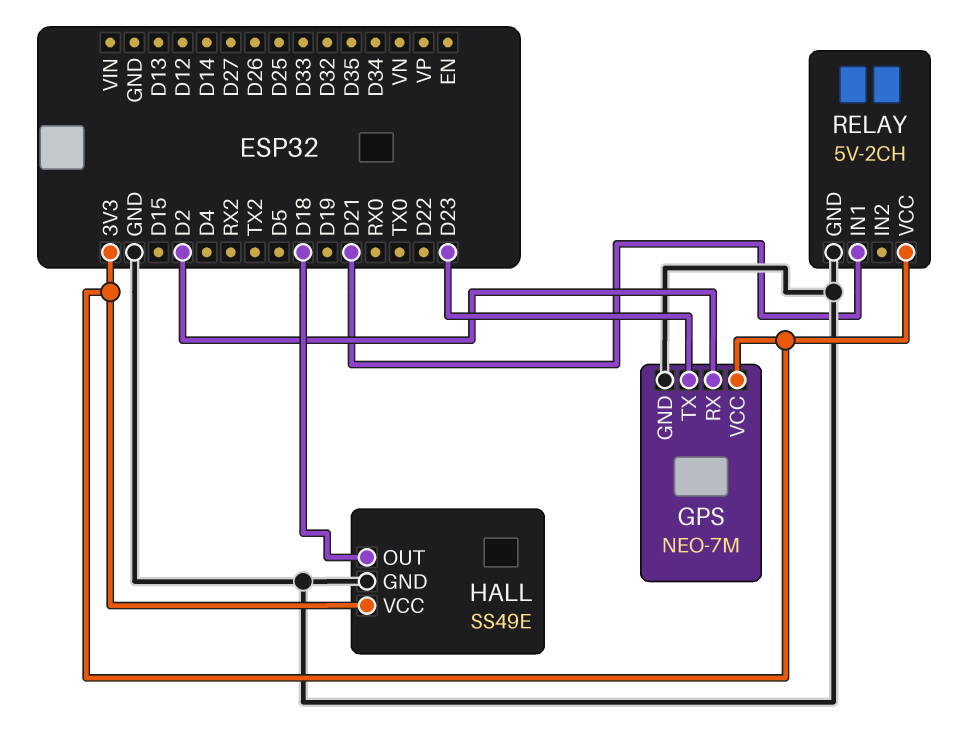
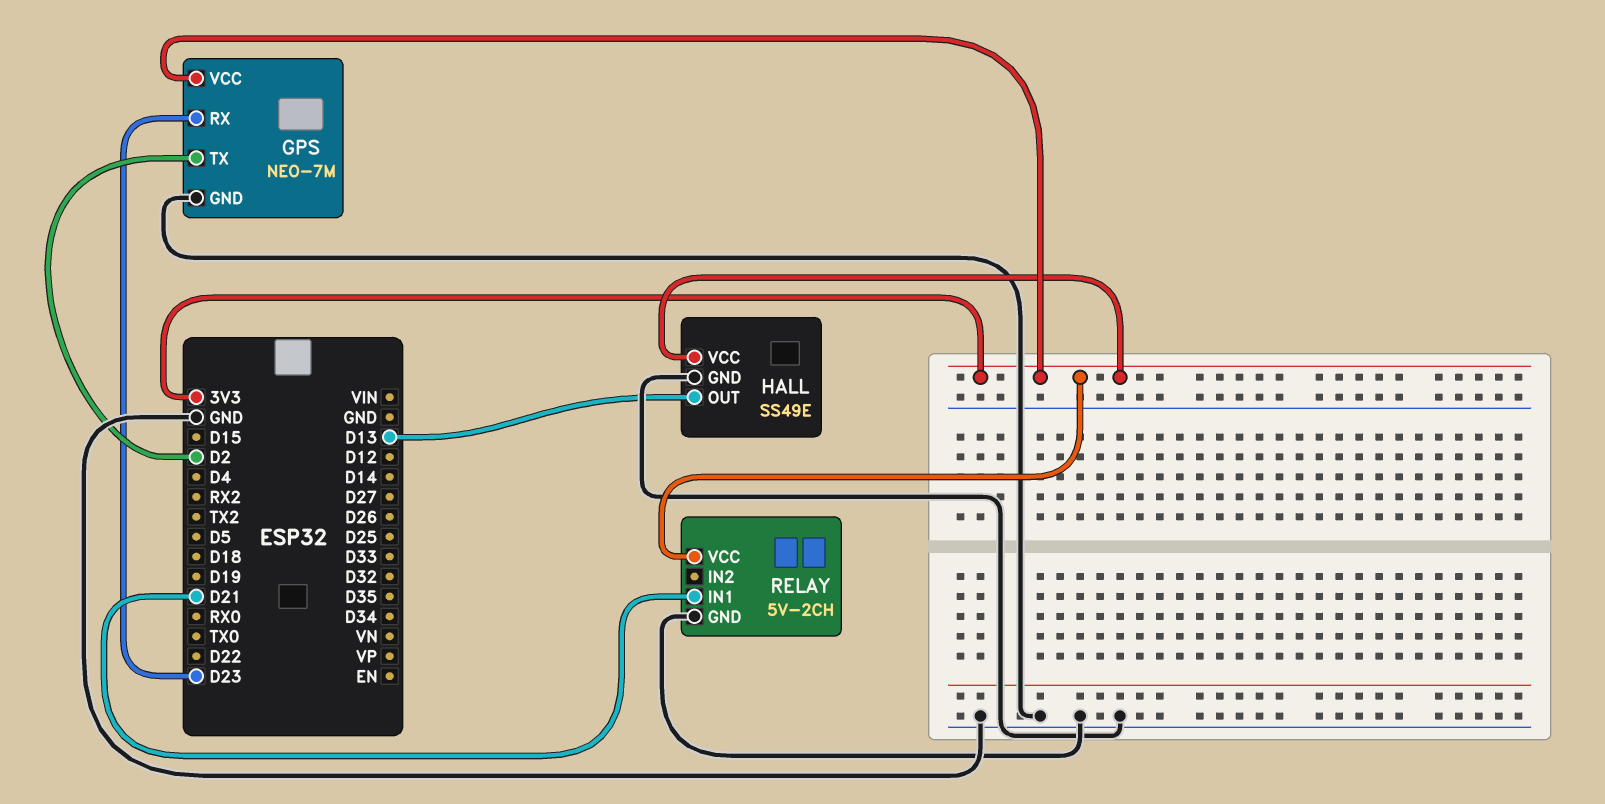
GPS pin RX: D2 -> D23
GPS pin TX: D23 -> D2
HALL pin OUT: D18 -> D13

